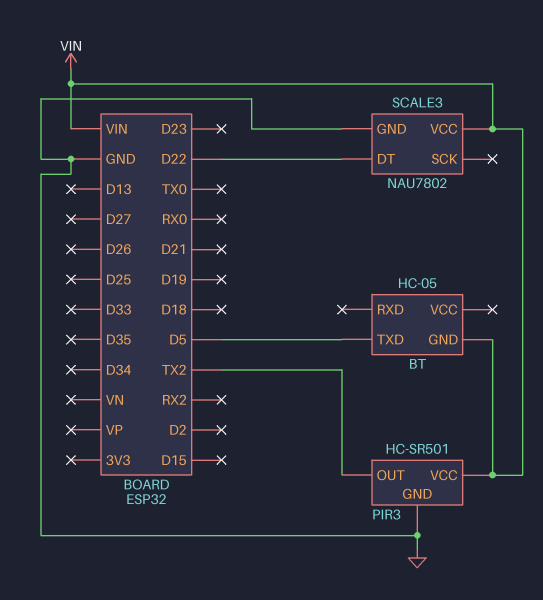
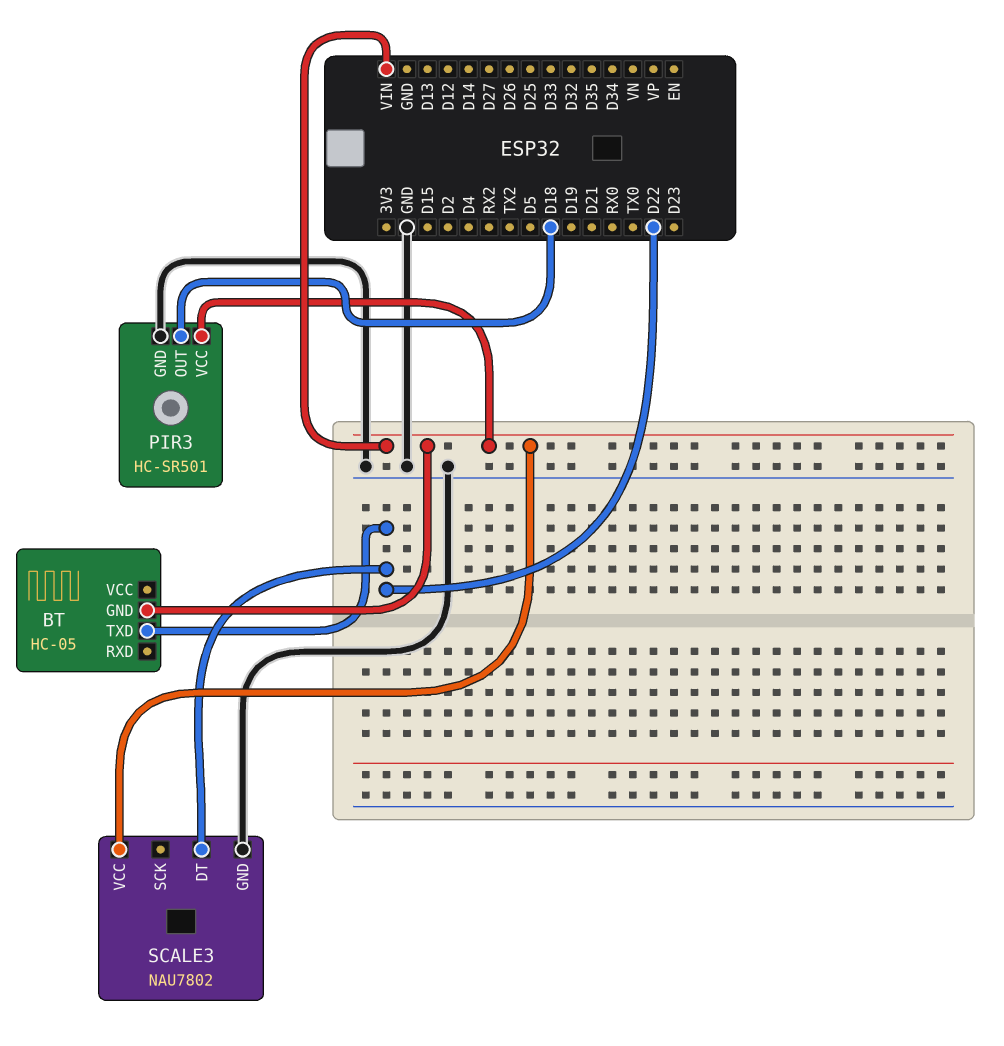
BT pin TXD: D5 -> D22
PIR3 pin OUT: TX2 -> D18

